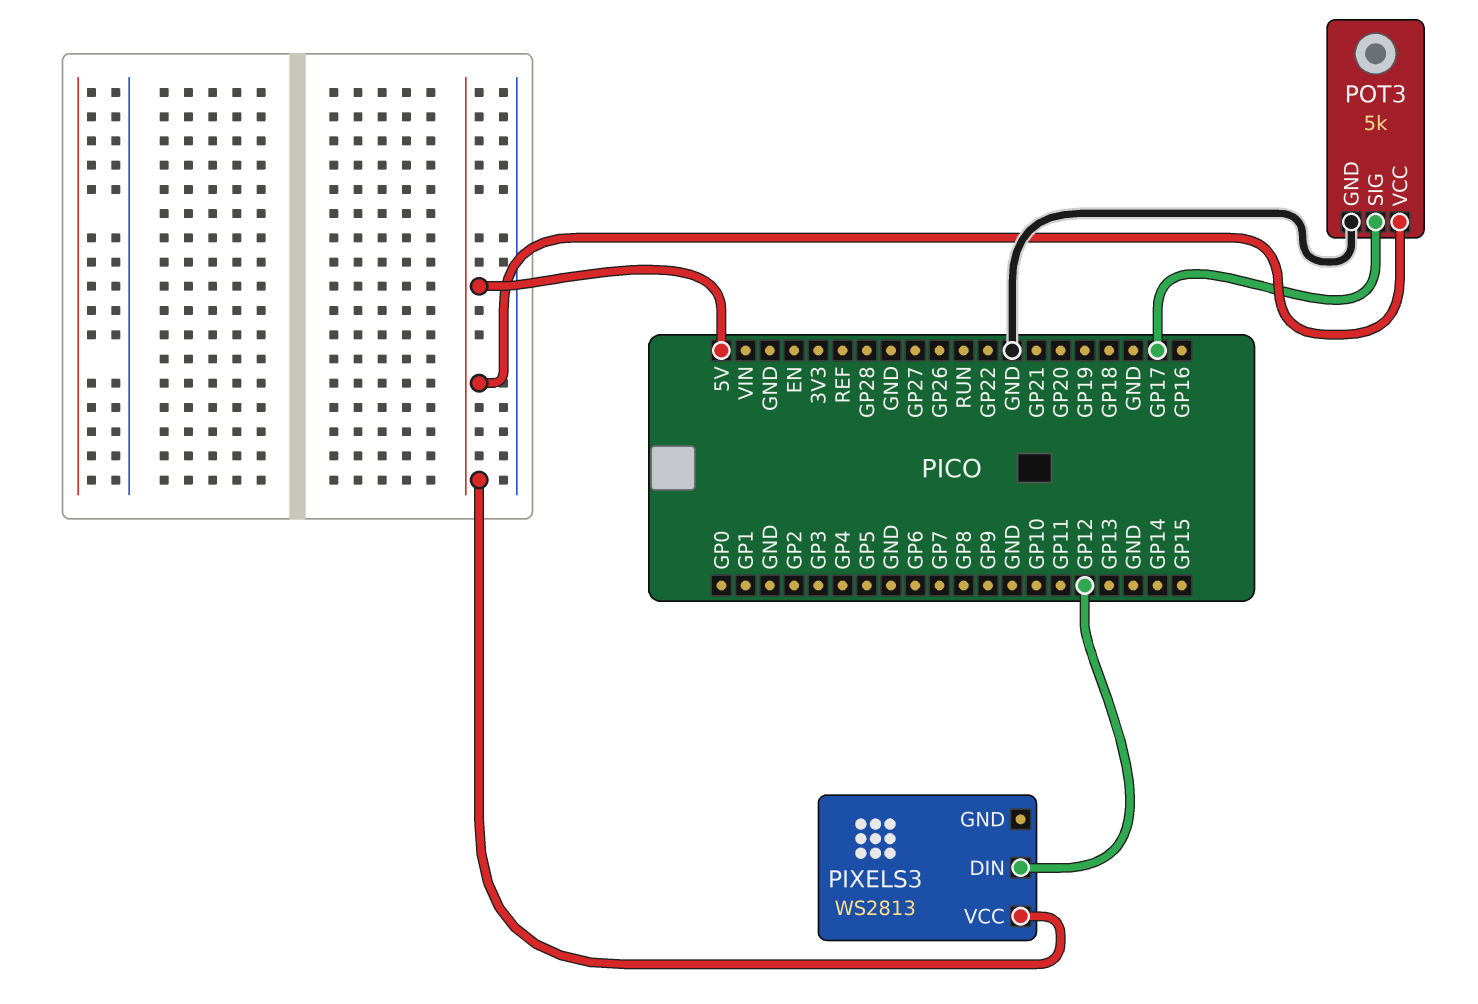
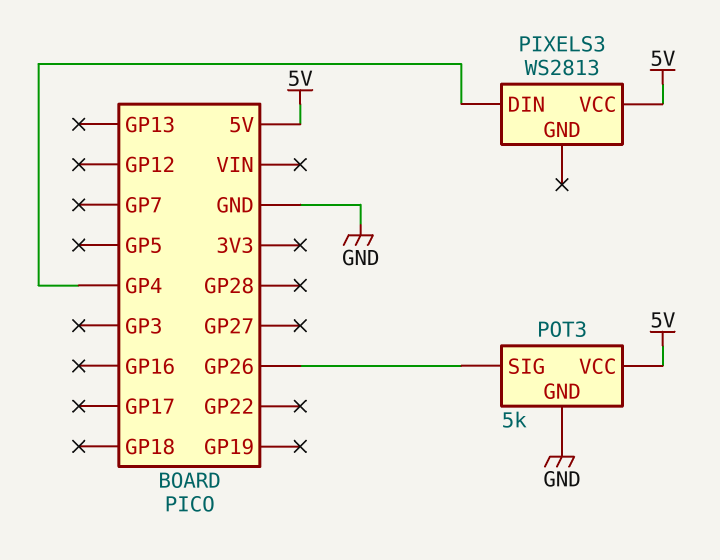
PIXELS3 pin DIN: GP12 -> GP4
POT3 pin SIG: GP17 -> GP26

